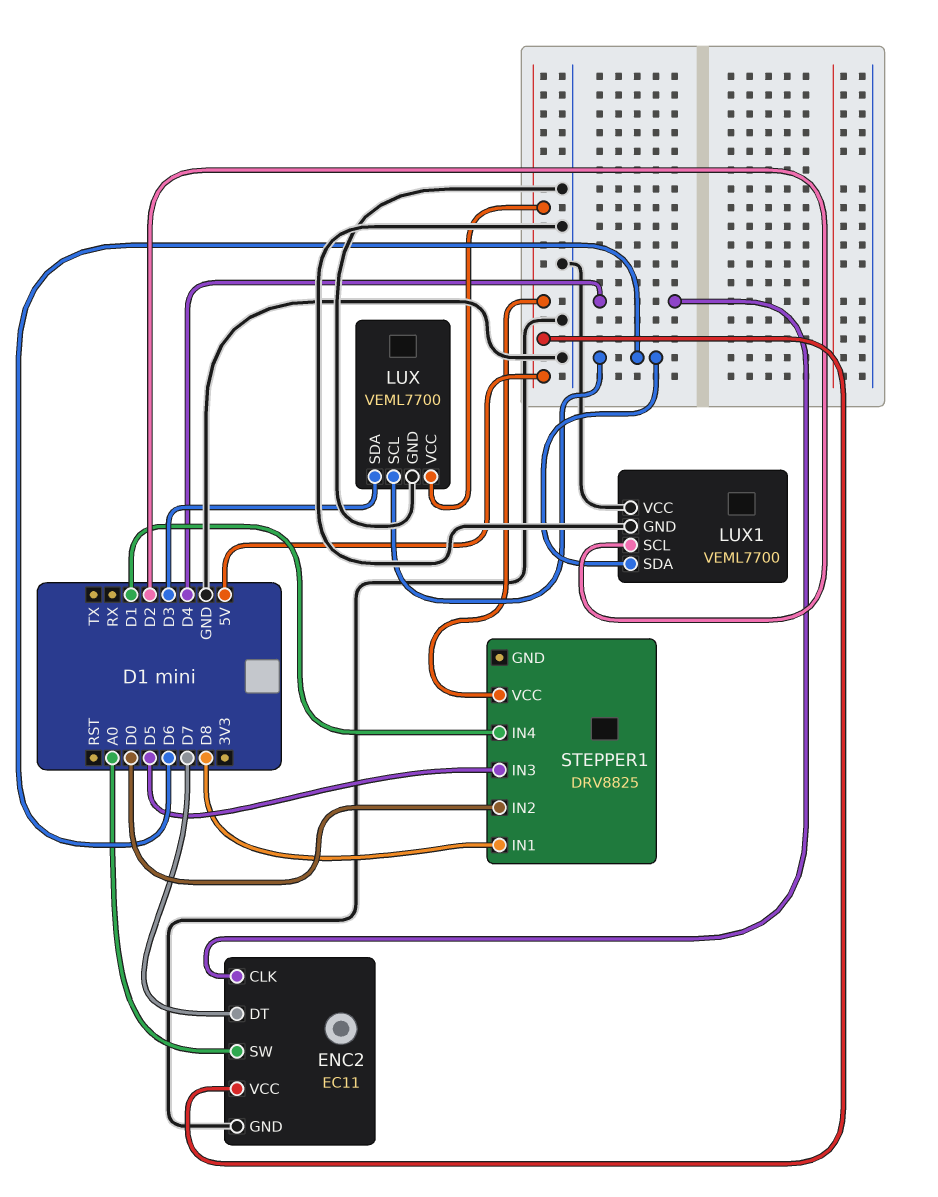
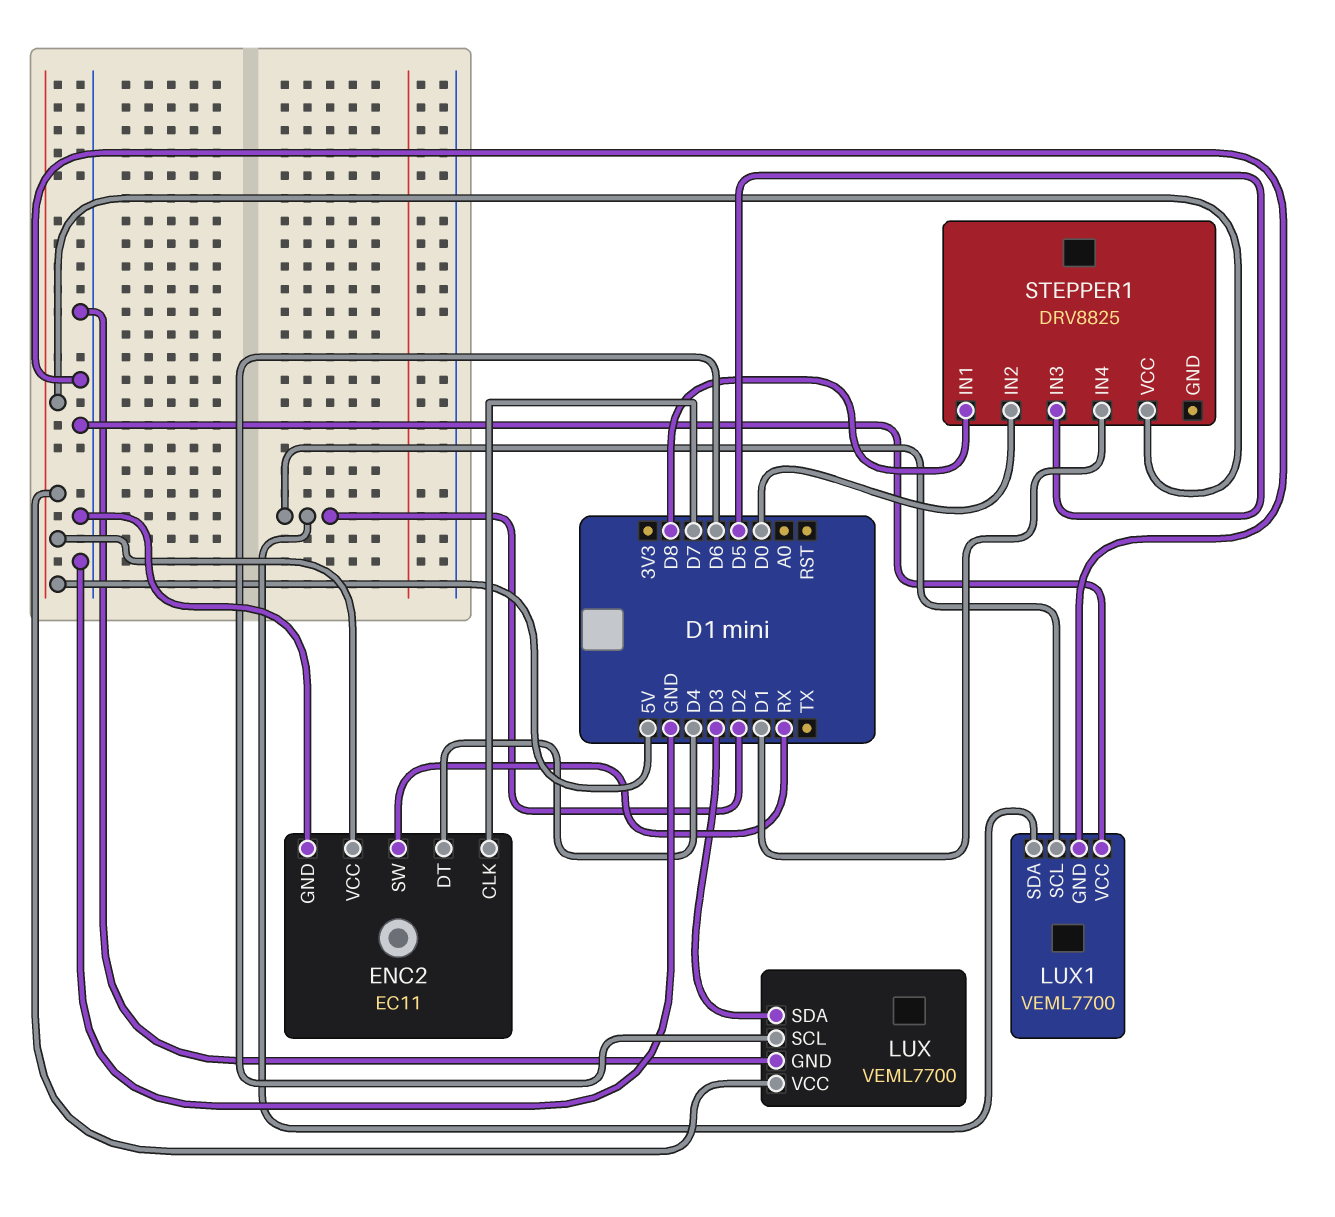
ENC2 pin CLK: D4 -> D7
ENC2 pin DT: D7 -> D4
ENC2 pin SW: A0 -> RX
LUX1 pin SDA: D6 -> D2

